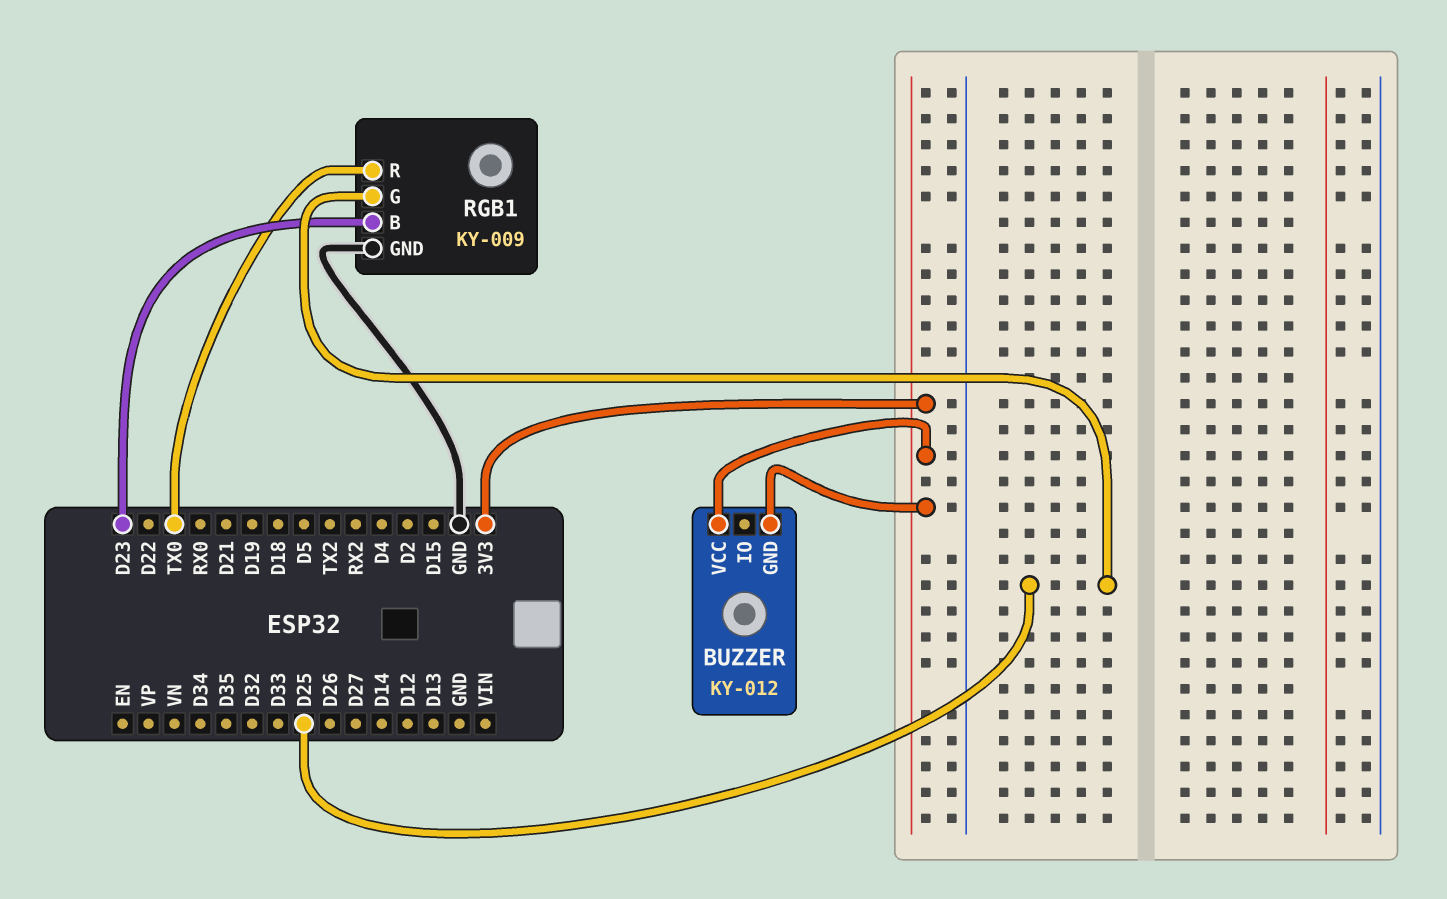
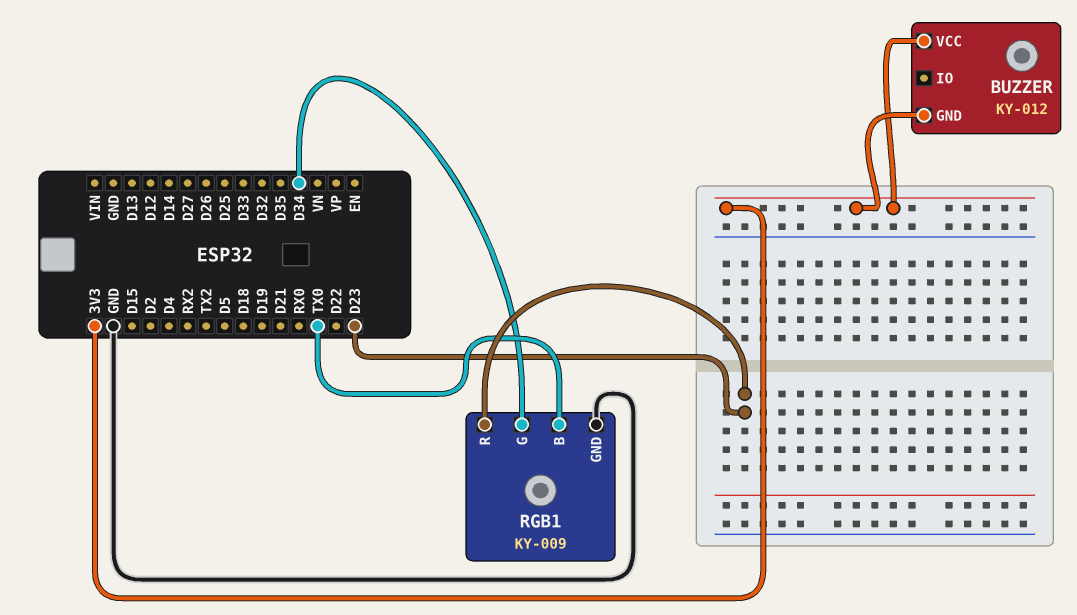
RGB1 pin B: D23 -> TX0
RGB1 pin G: D25 -> D34
RGB1 pin R: TX0 -> D23

